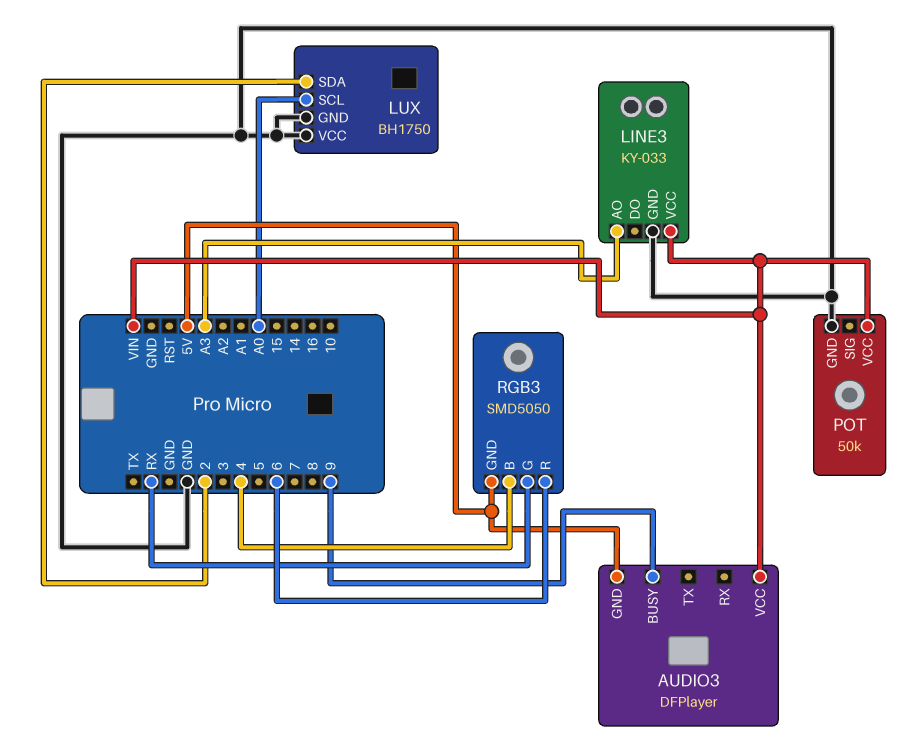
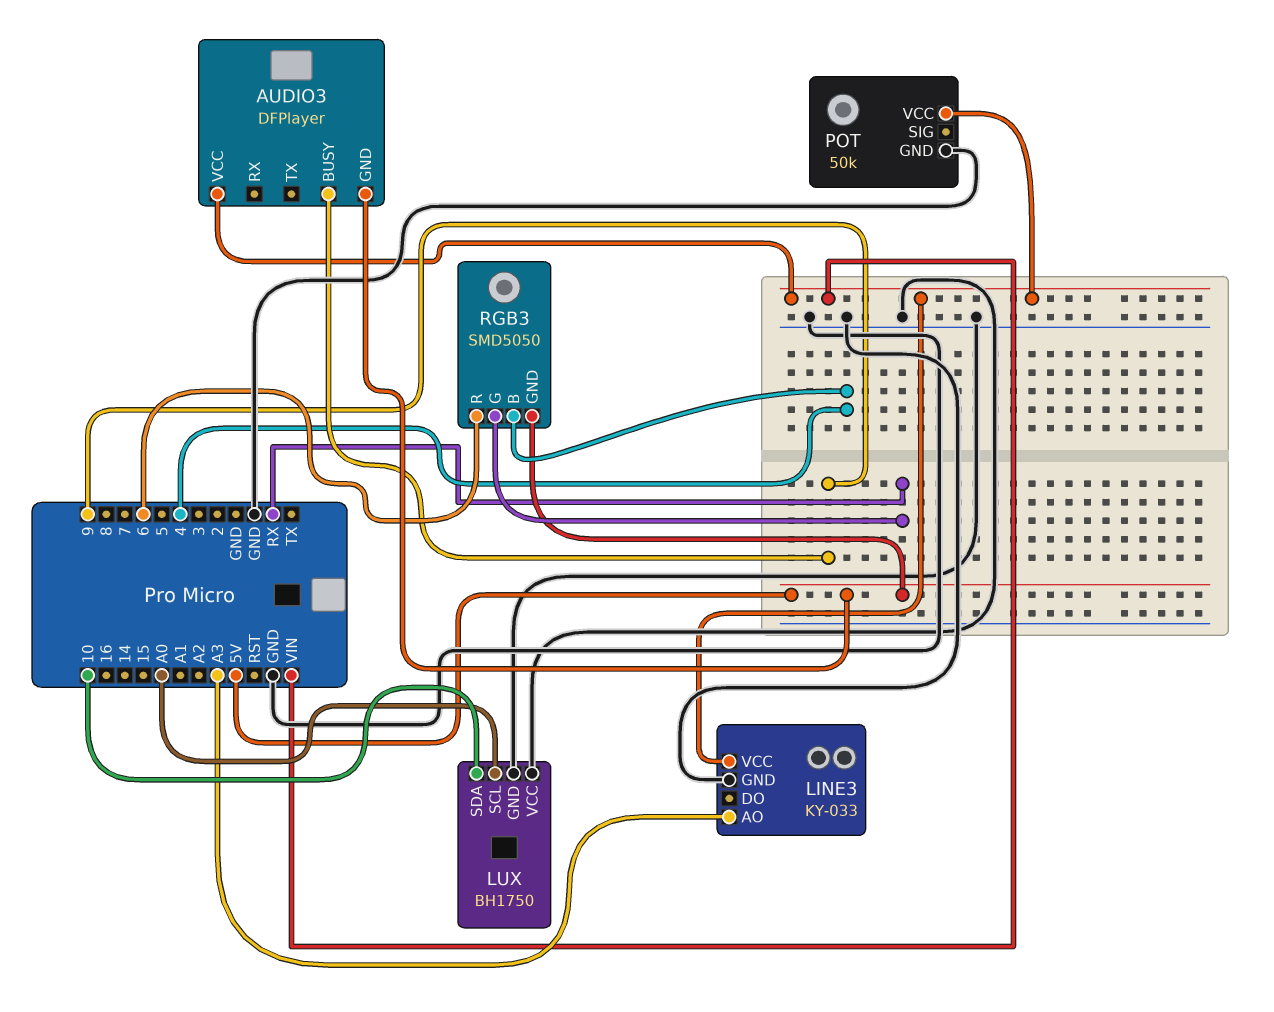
LUX pin SDA: 2 -> 10

